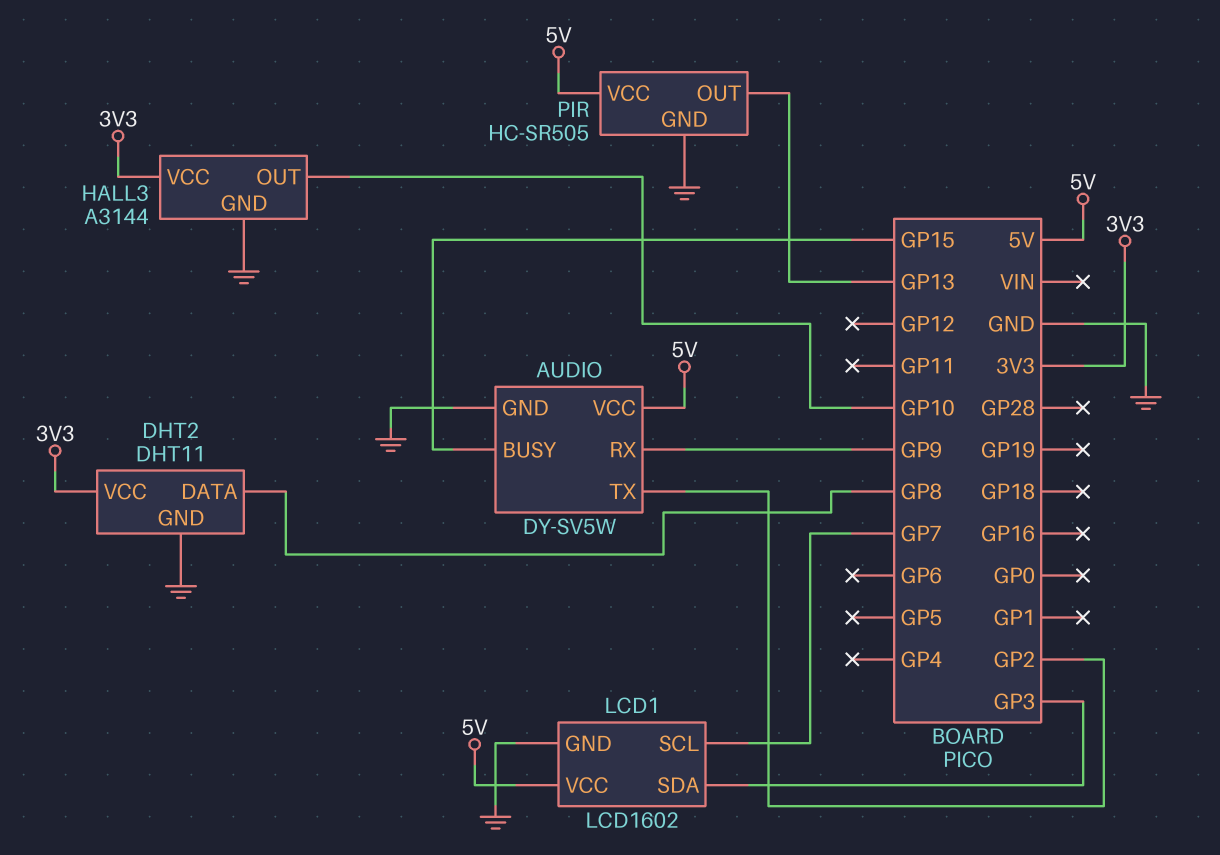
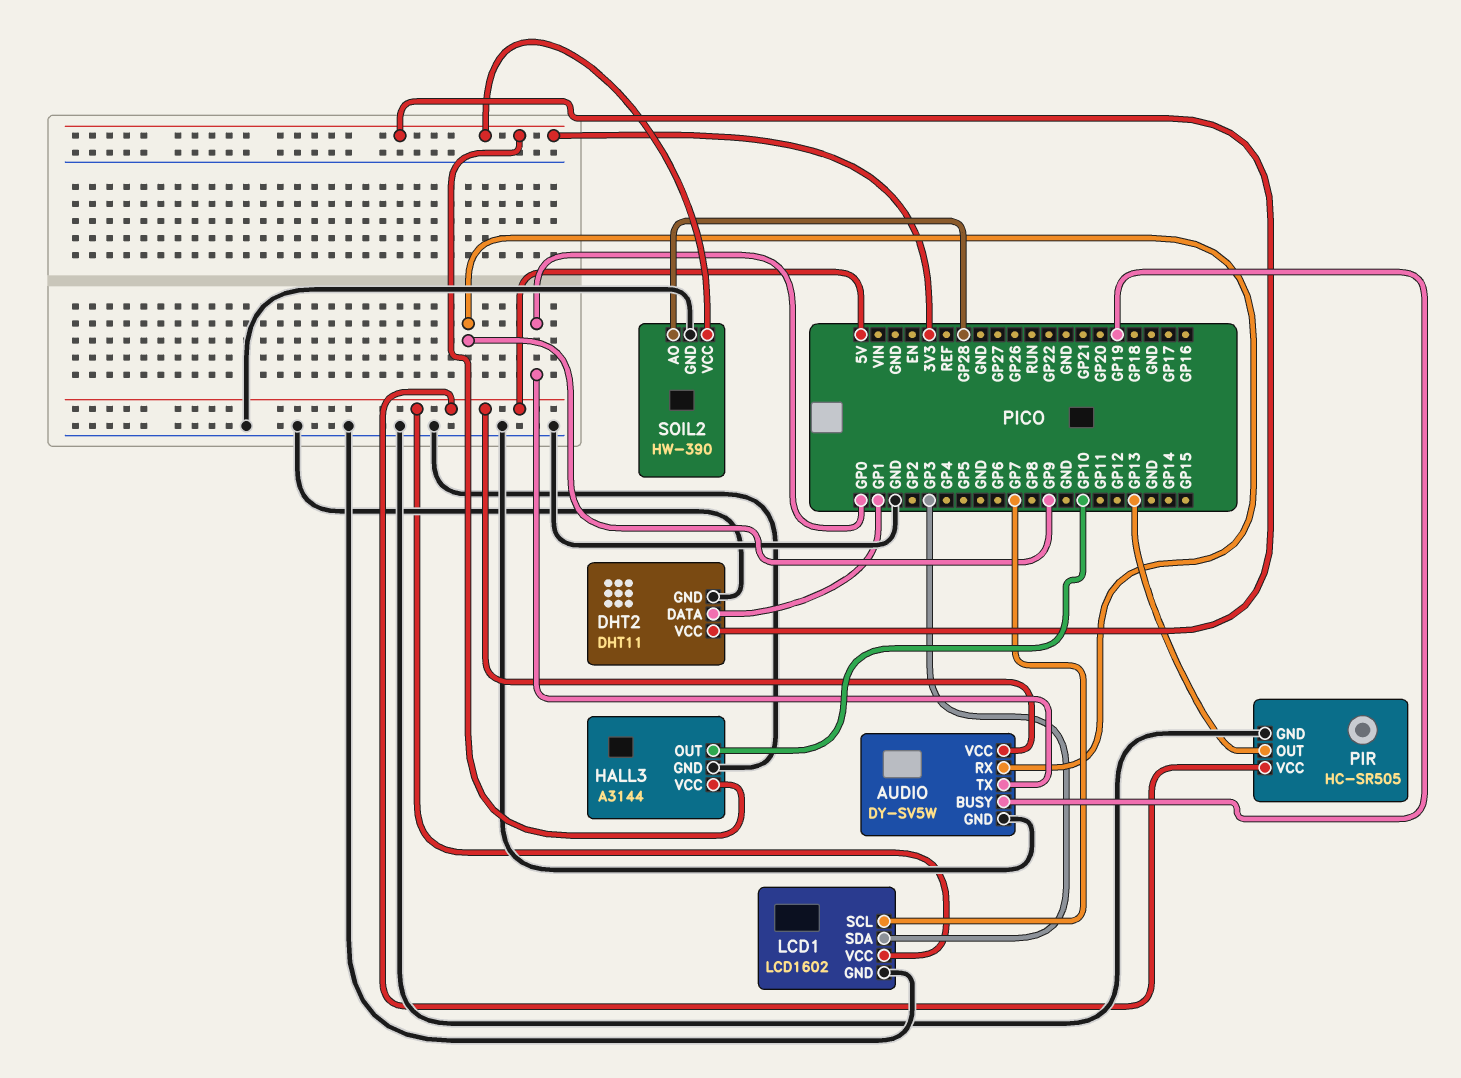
AUDIO pin BUSY: GP15 -> GP19
AUDIO pin TX: GP2 -> GP0
DHT2 pin DATA: GP8 -> GP1
SOIL2: none -> HW-390
SOIL2 pin AO: none -> GP28
SOIL2 pin GND: none -> GND
SOIL2 pin VCC: none -> 3V3

